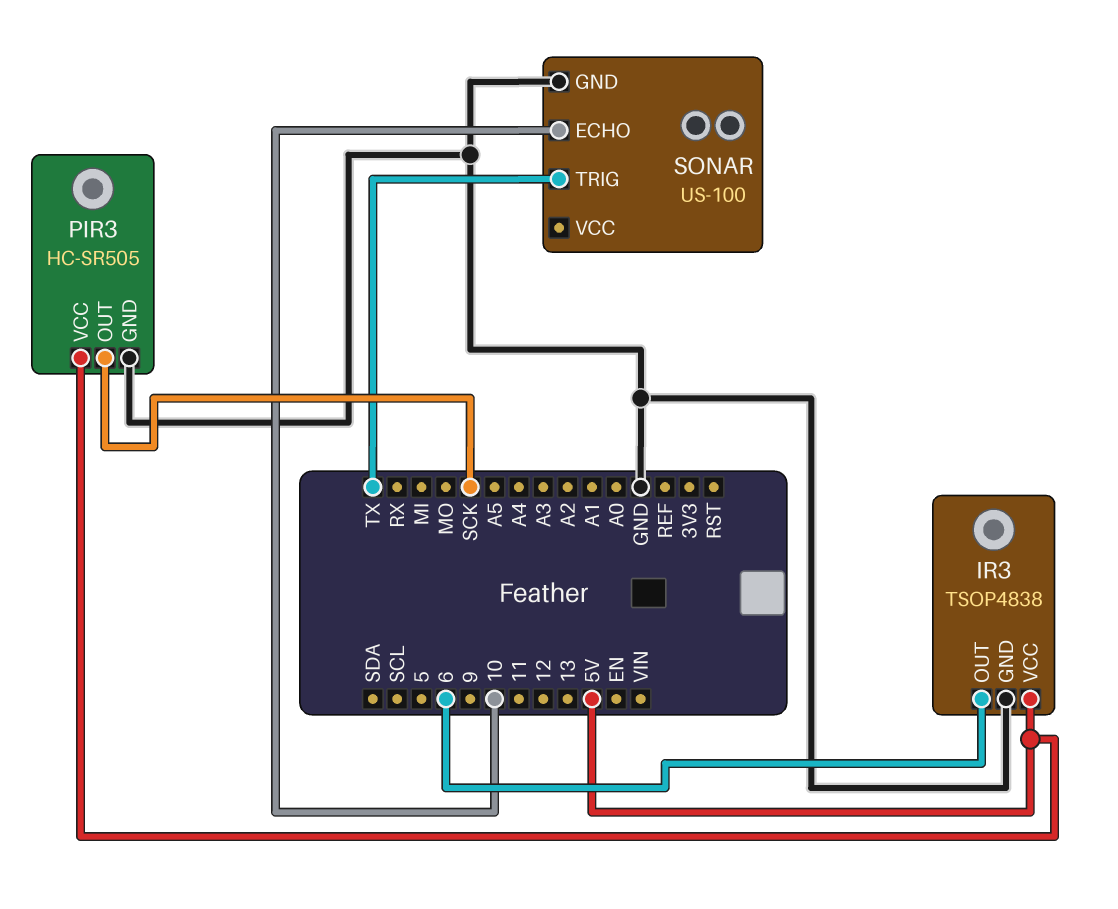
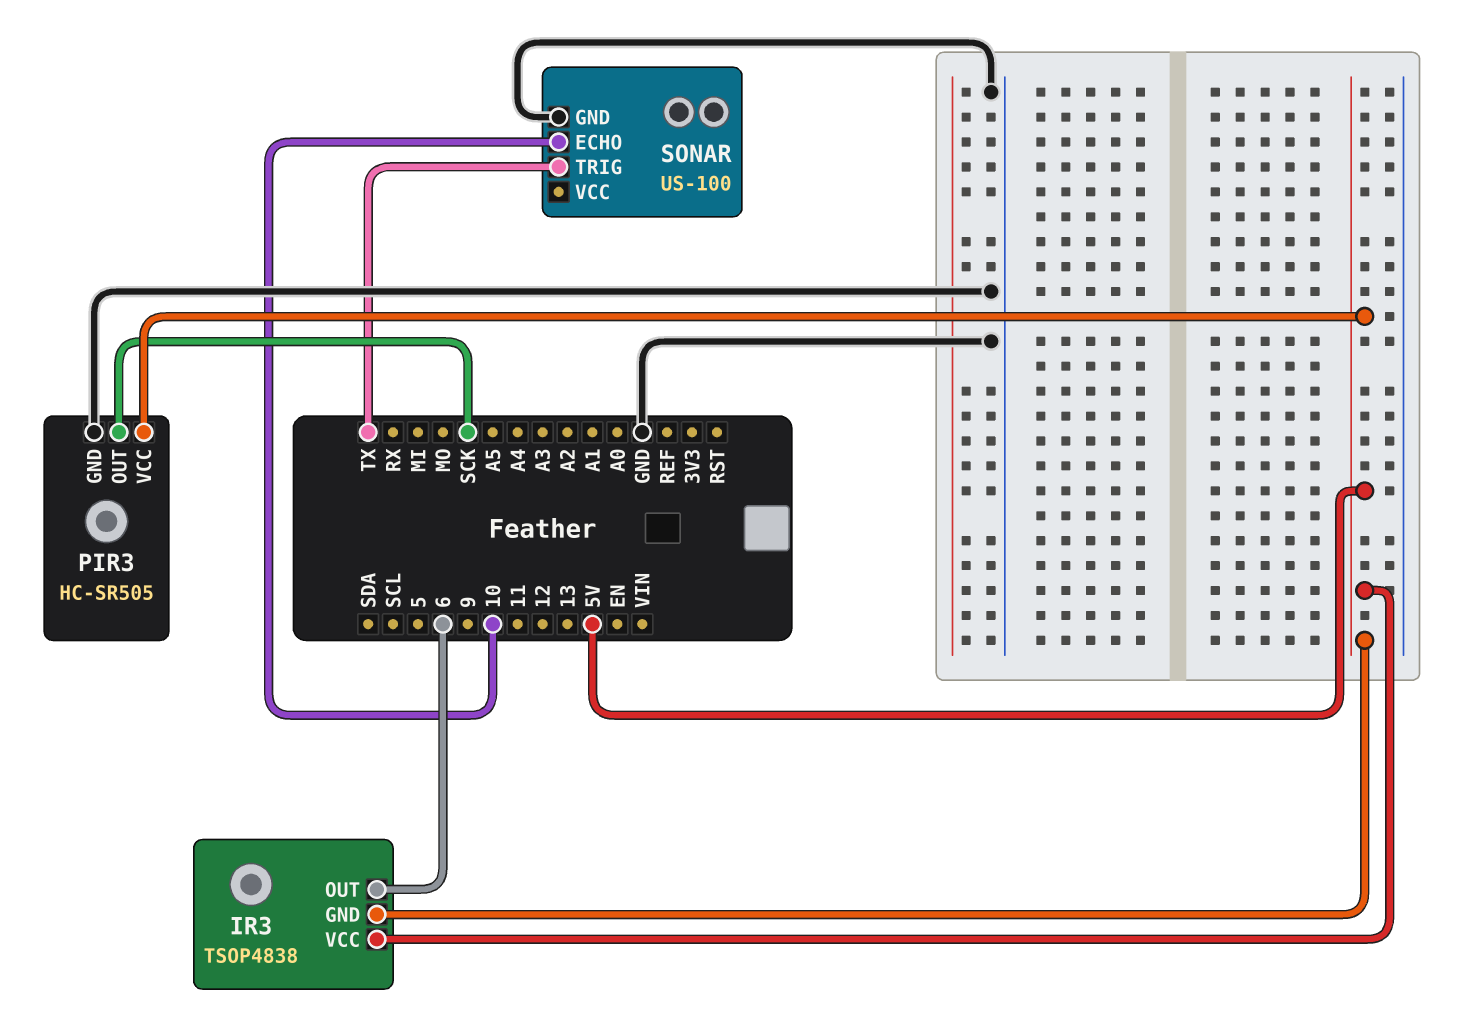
IR3 pin GND: GND -> 5V

